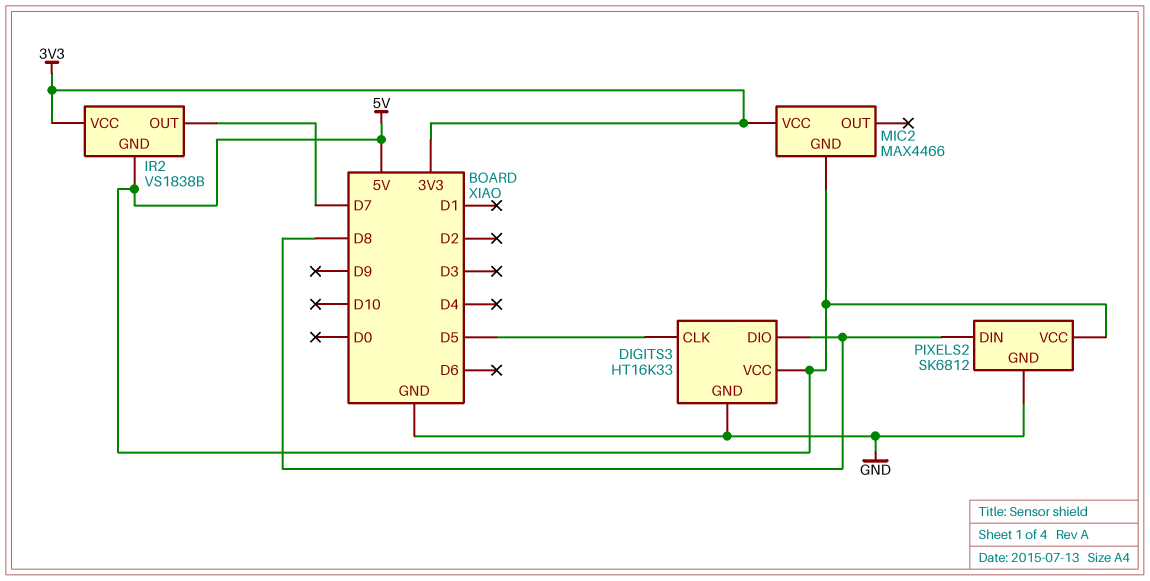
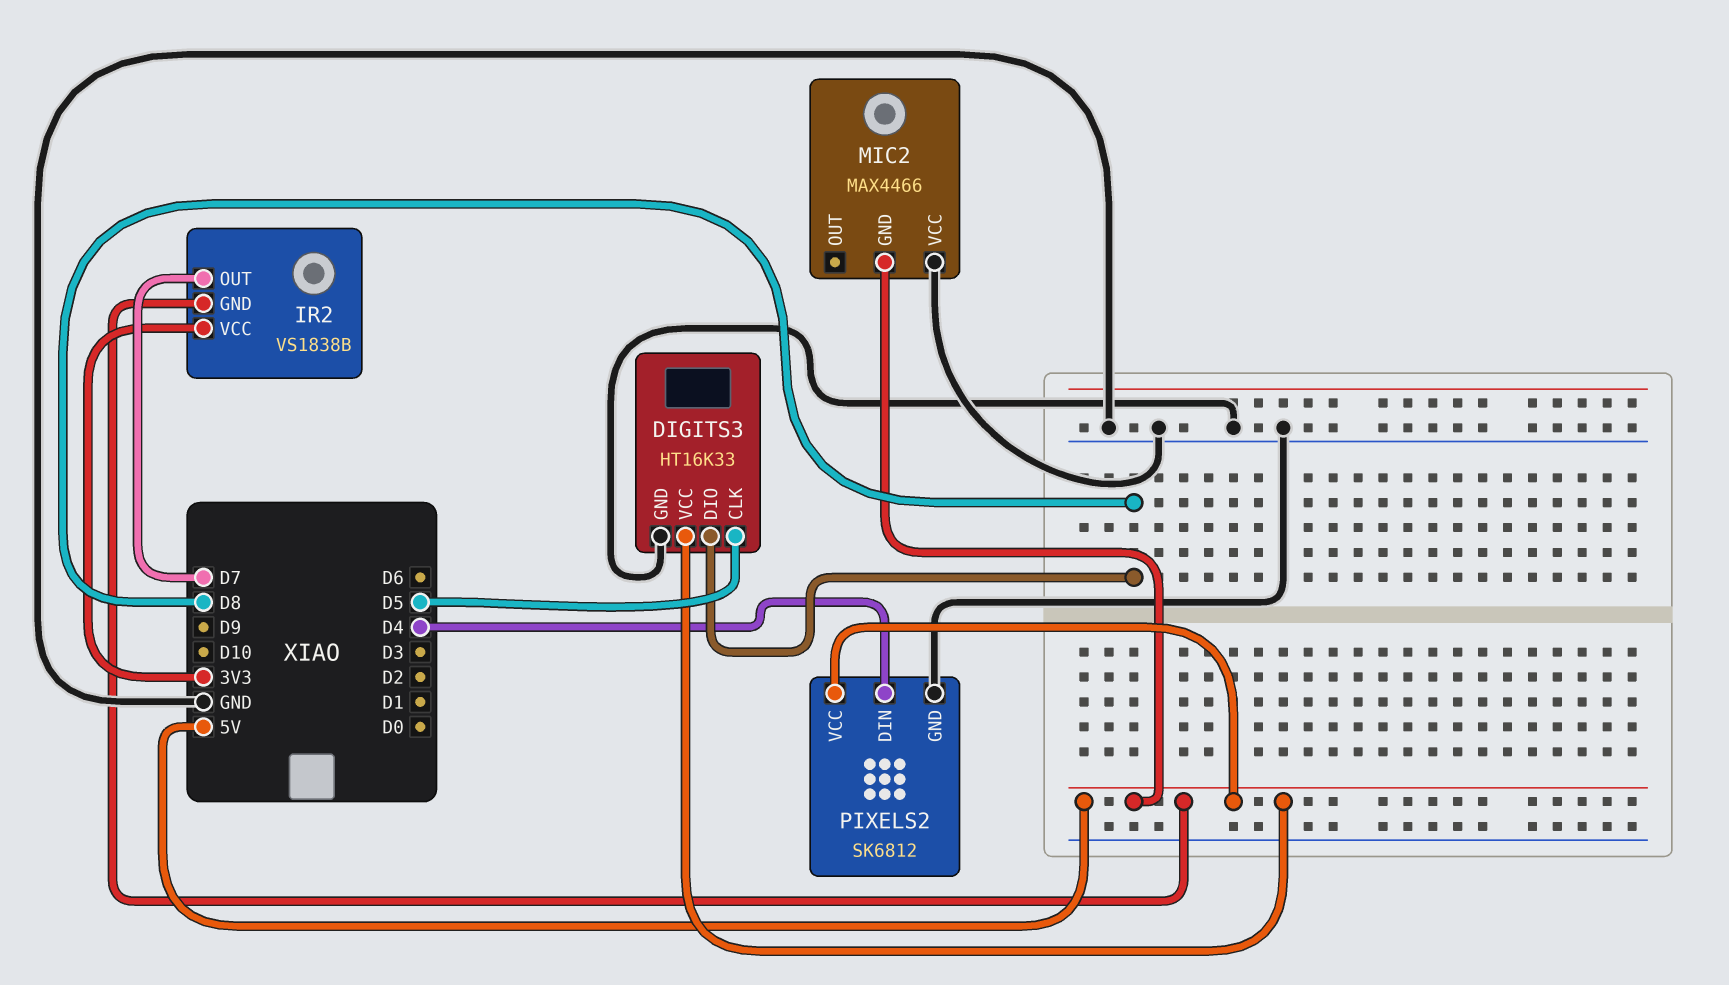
MIC2 pin VCC: 3V3 -> GND
PIXELS2 pin DIN: D8 -> D4

